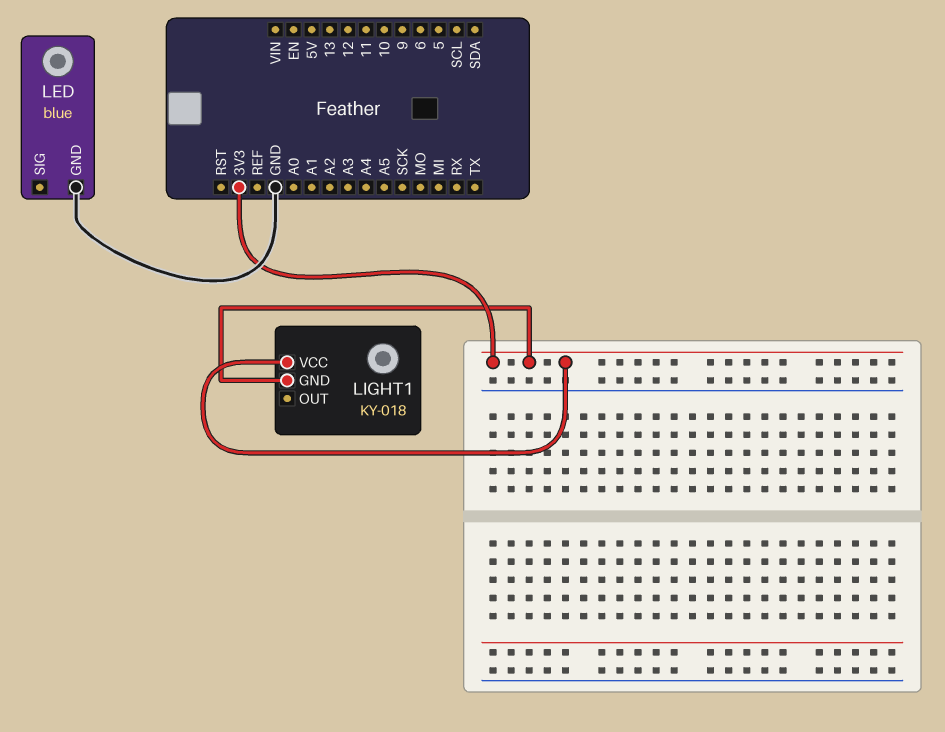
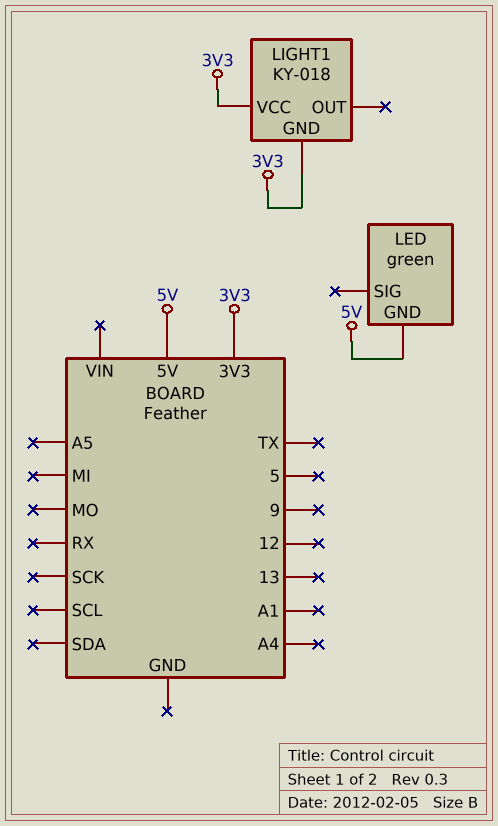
LED: blue -> green
LED pin GND: GND -> 5V

